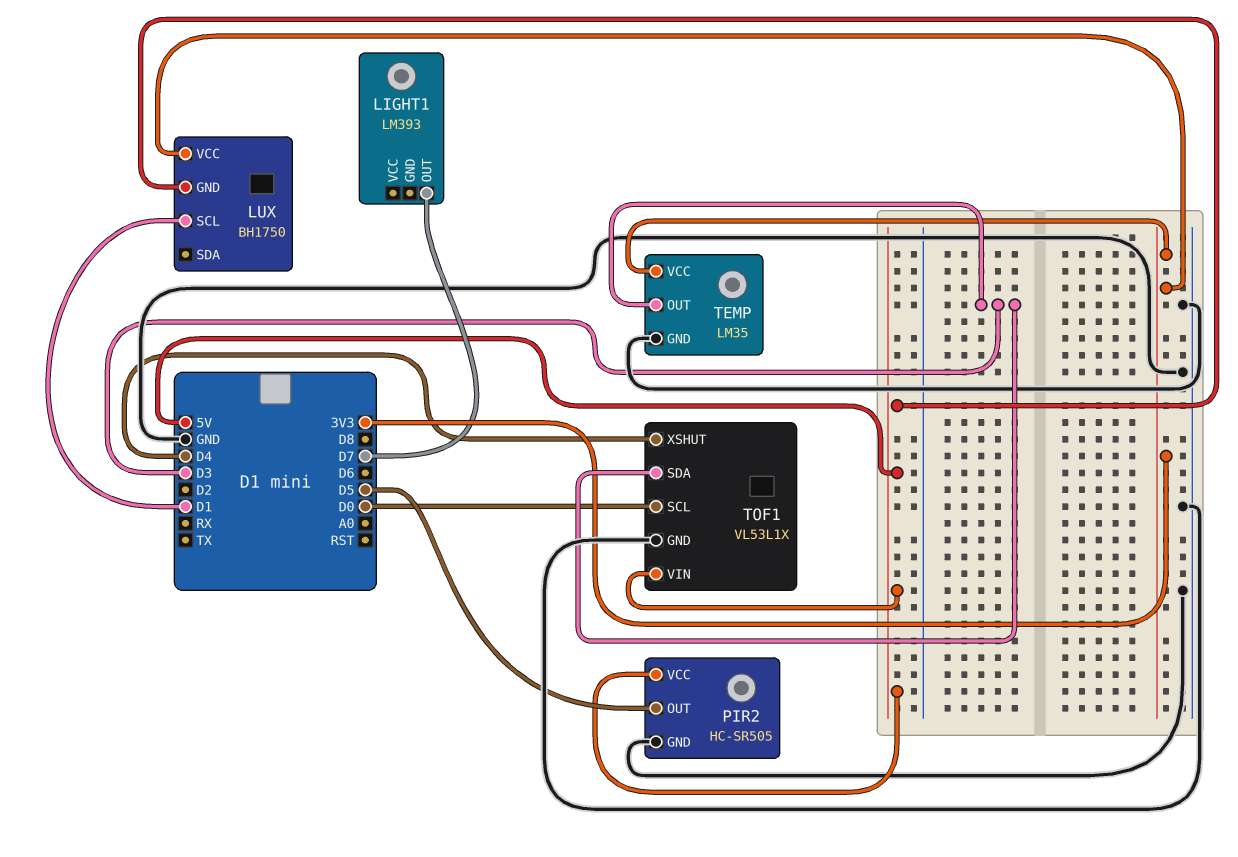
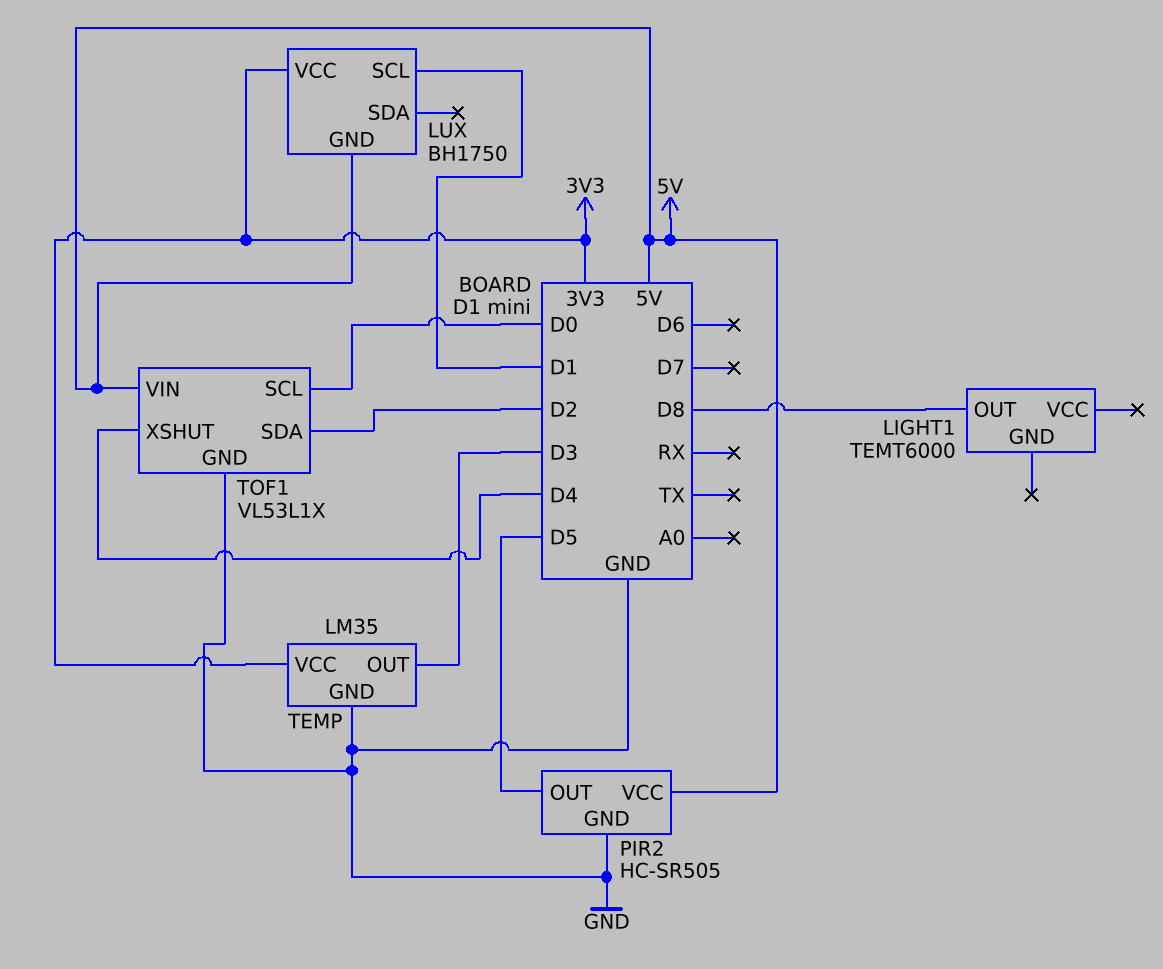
LIGHT1: LM393 -> TEMT6000
LIGHT1 pin OUT: D7 -> D8
TOF1 pin SDA: D3 -> D2

